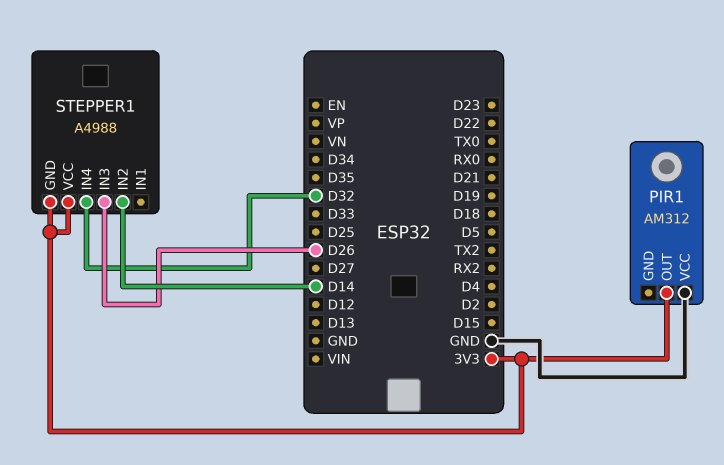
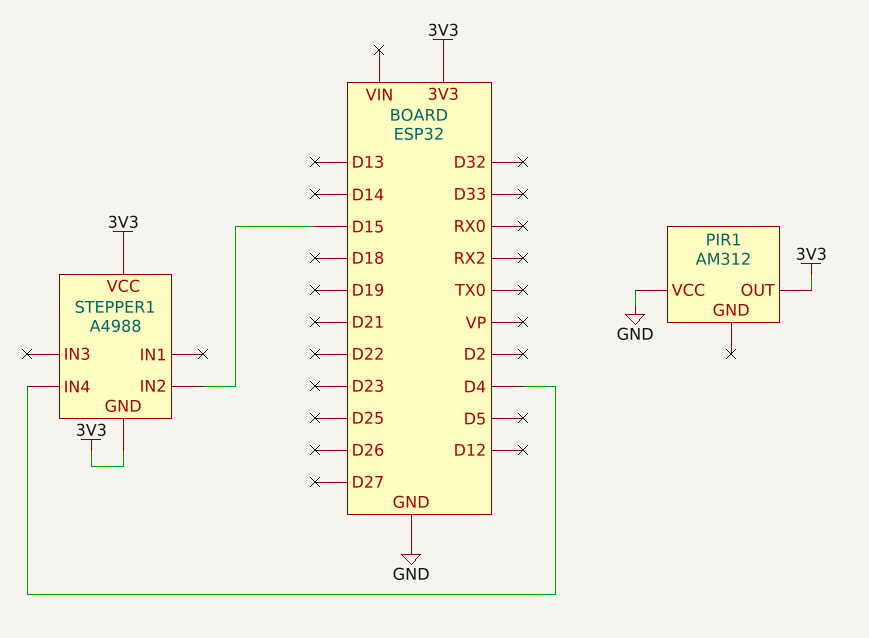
STEPPER1 pin IN2: D14 -> D15
STEPPER1 pin IN3: D26 -> none
STEPPER1 pin IN4: D32 -> D4

